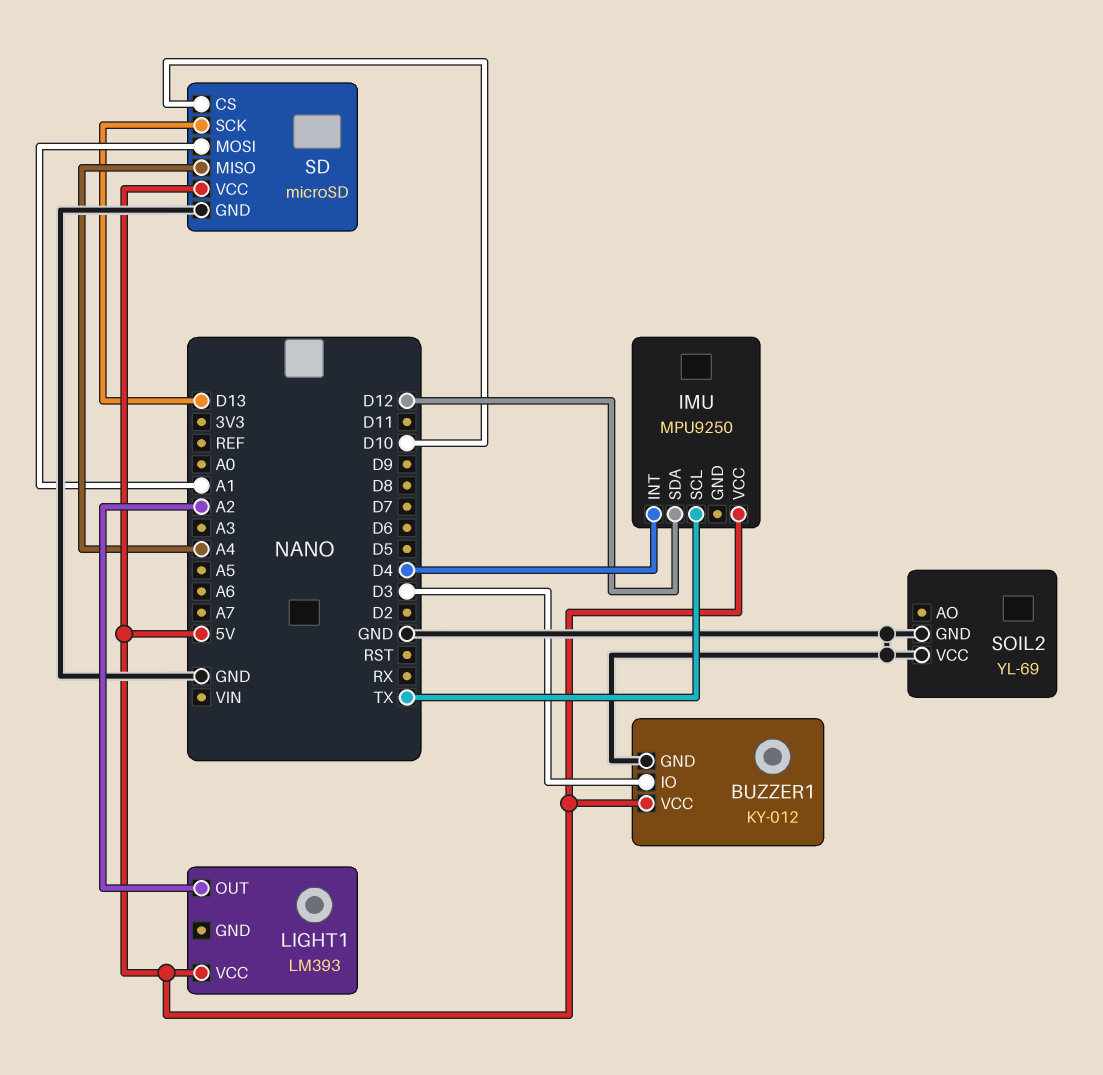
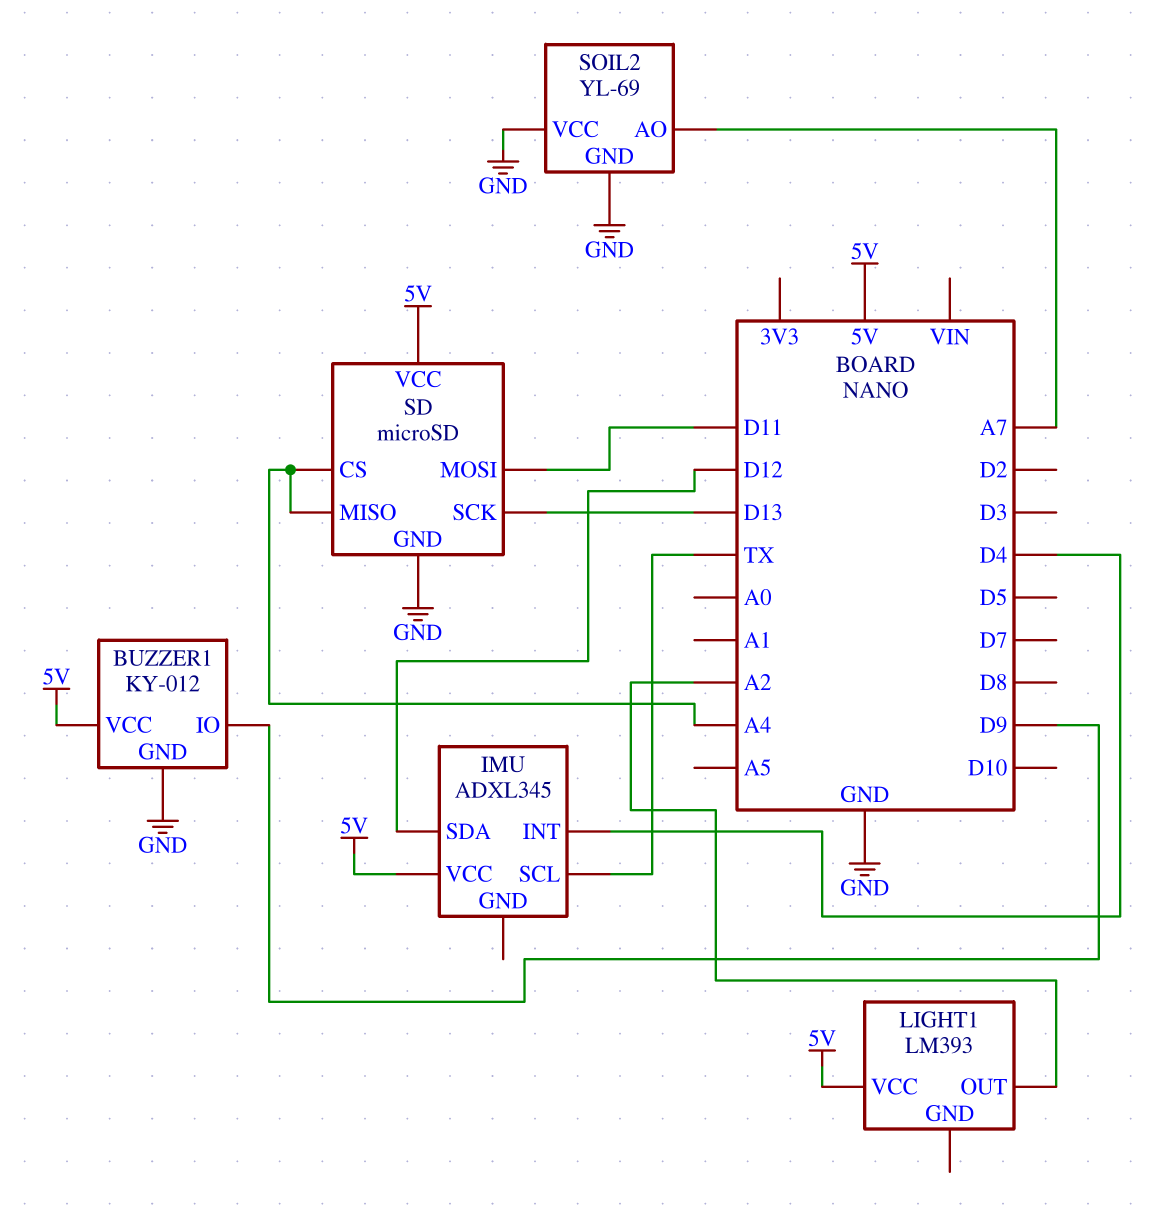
BUZZER1 pin IO: D3 -> D9
IMU: MPU9250 -> ADXL345
SD pin CS: D10 -> A4
SD pin MOSI: A1 -> D11
SOIL2 pin AO: none -> A7

